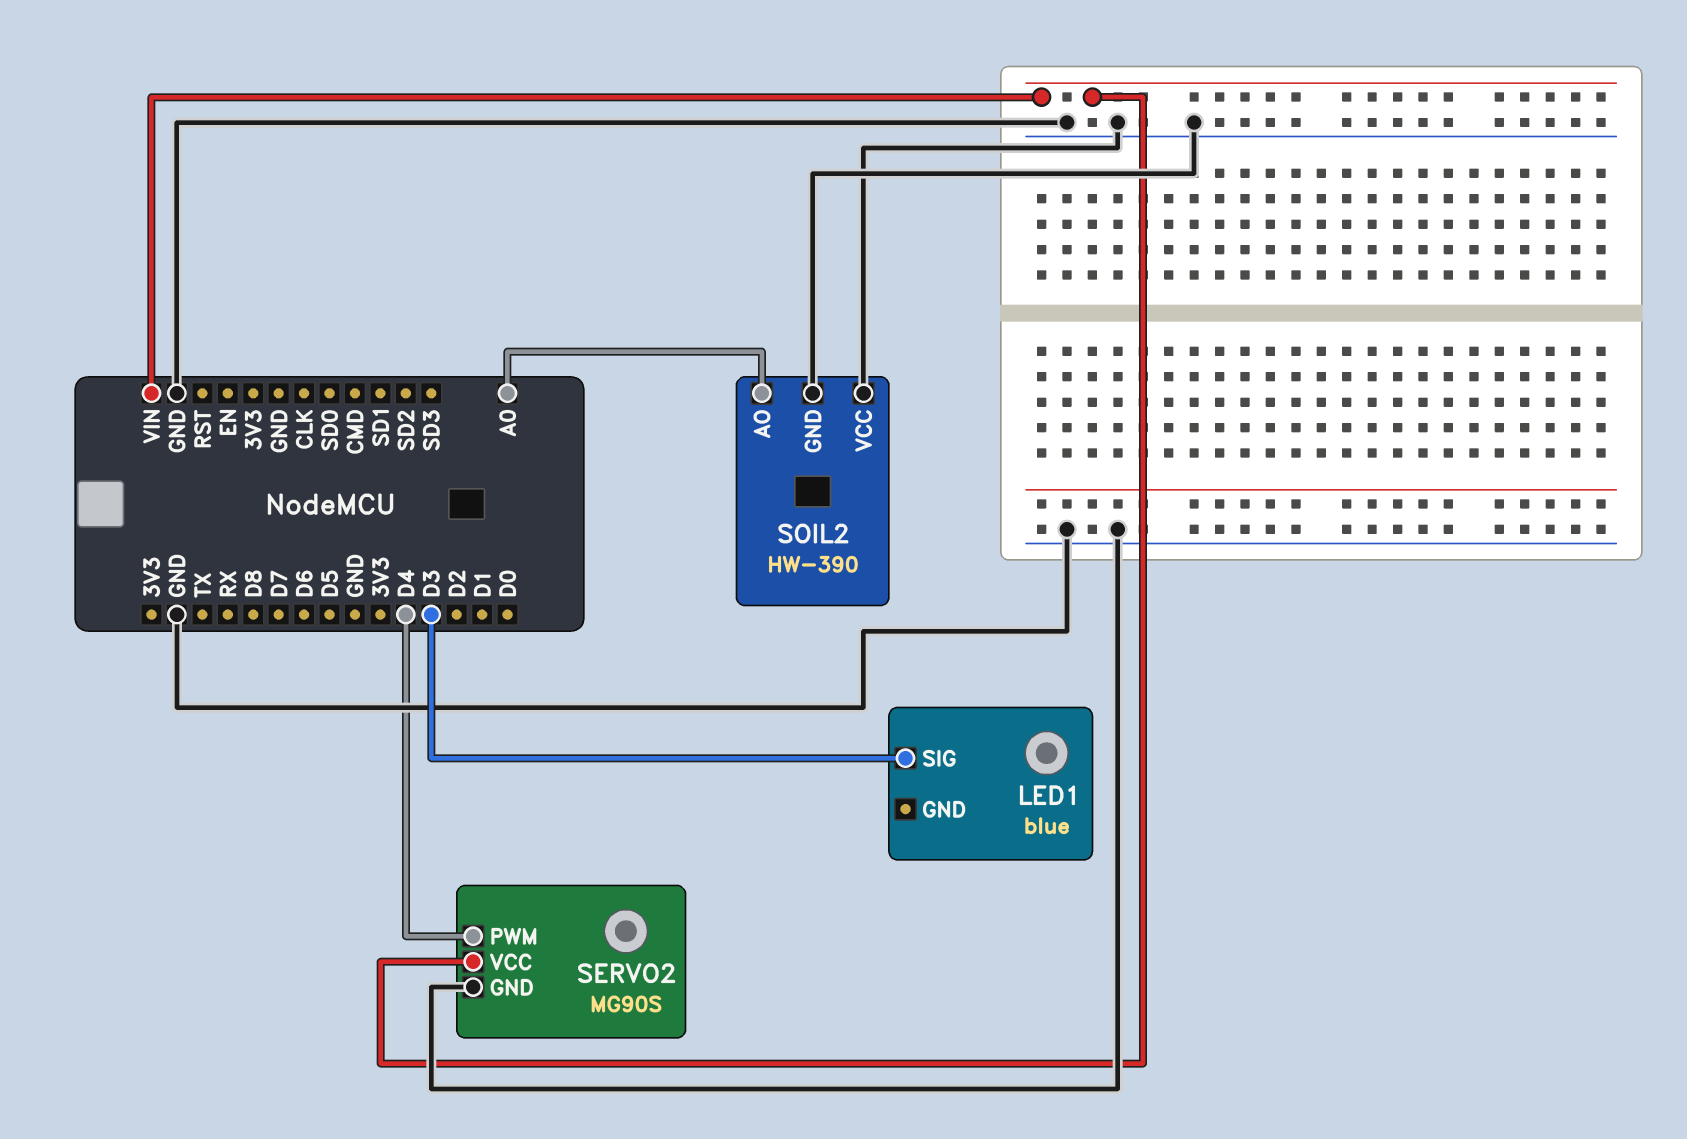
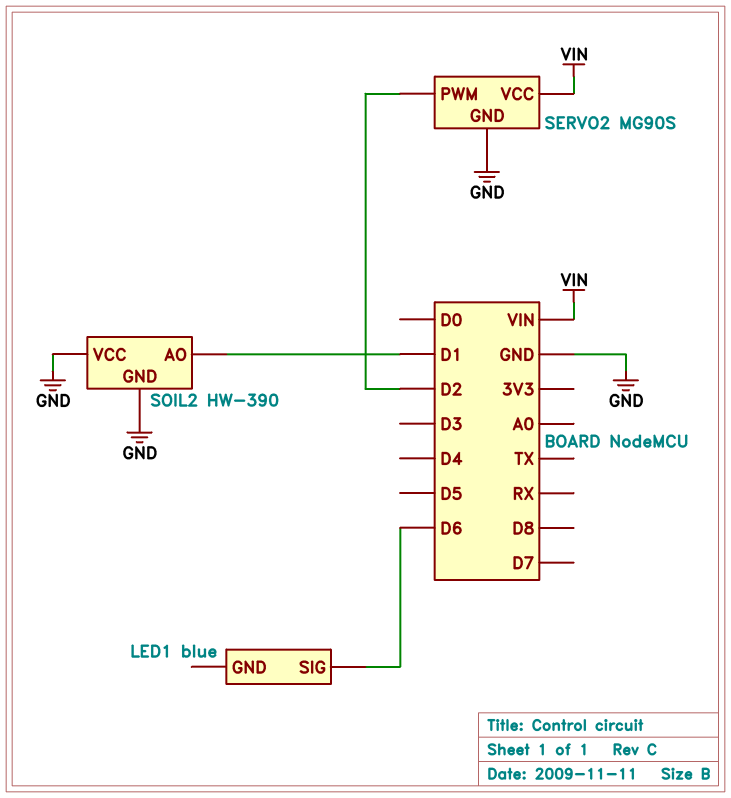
LED1 pin SIG: D3 -> D6
SERVO2 pin PWM: D4 -> D2
SOIL2 pin AO: A0 -> D1

